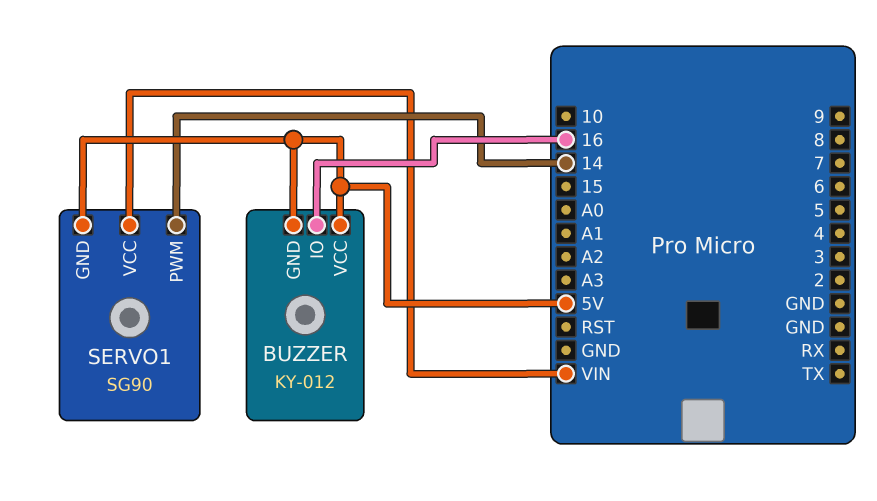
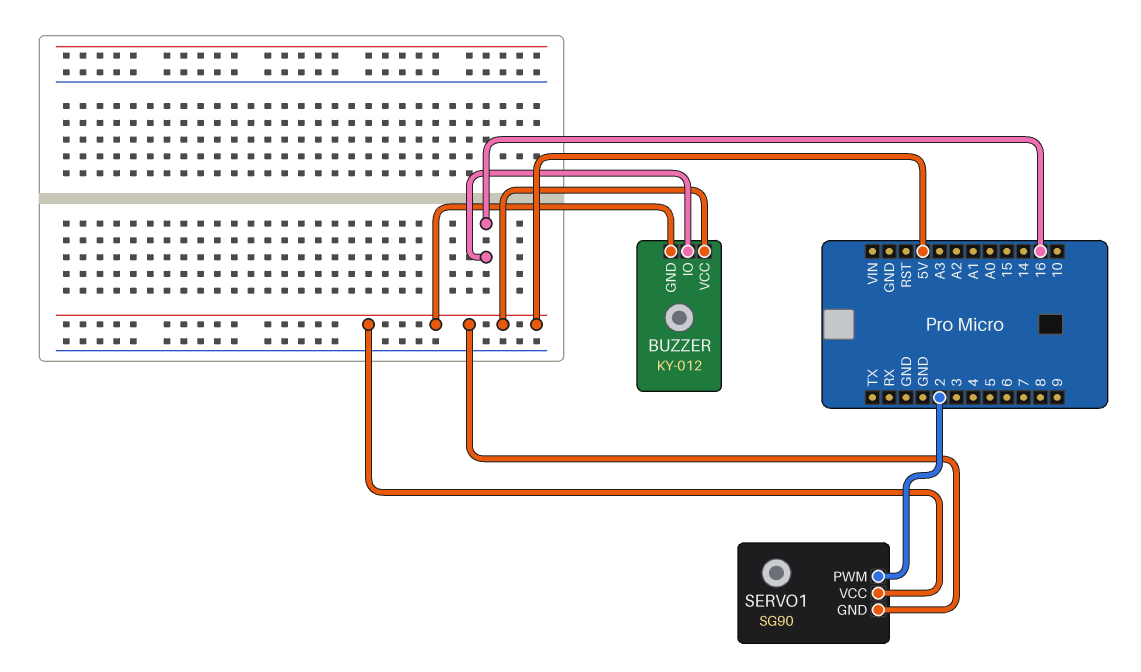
SERVO1 pin PWM: 14 -> 2
SERVO1 pin VCC: VIN -> 5V

